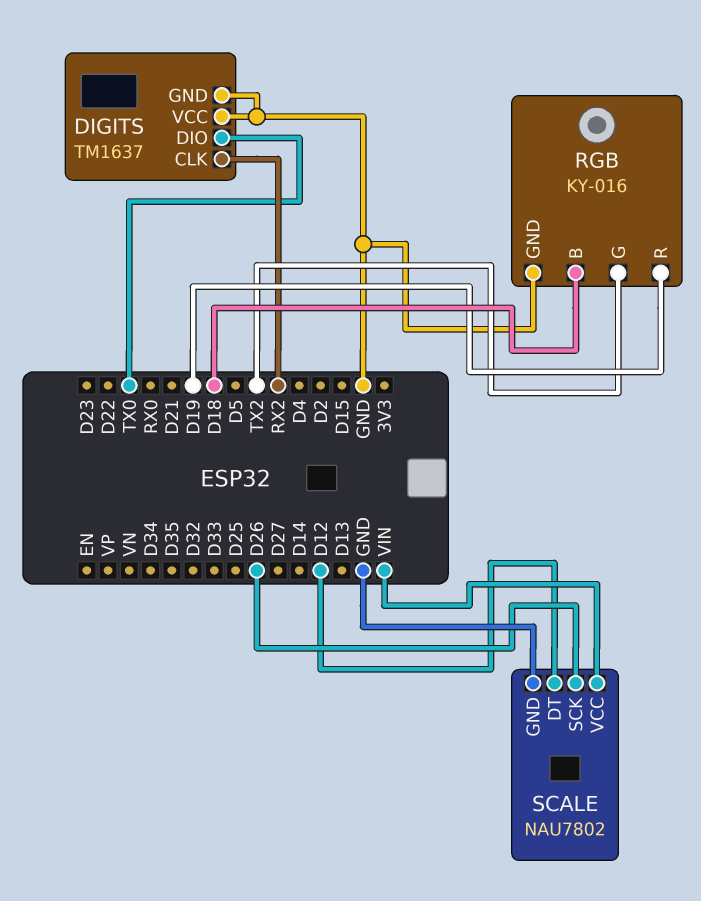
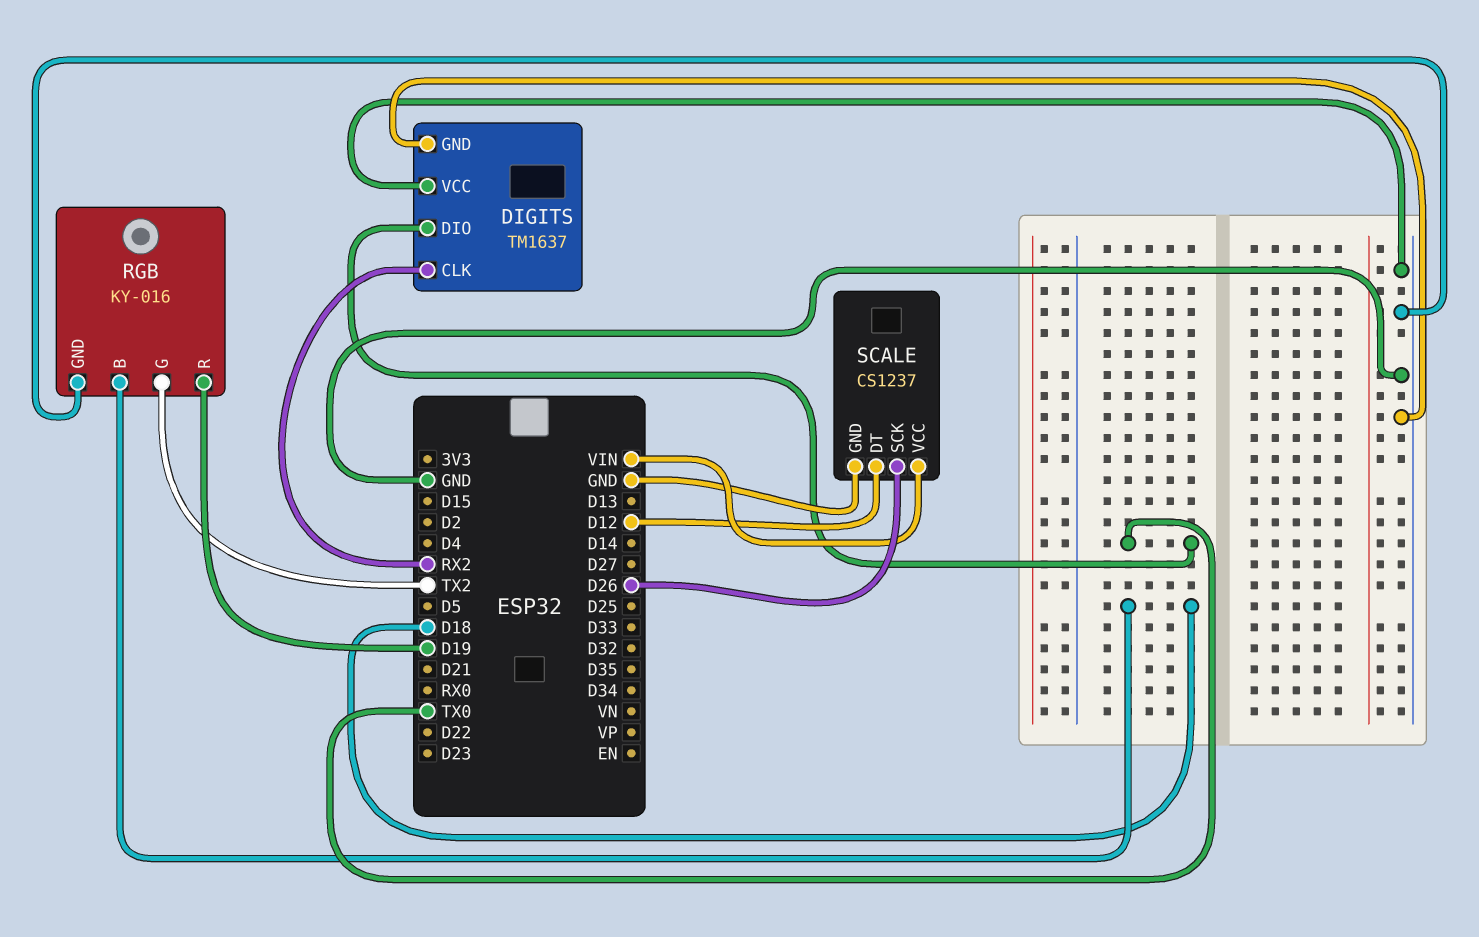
SCALE: NAU7802 -> CS1237

